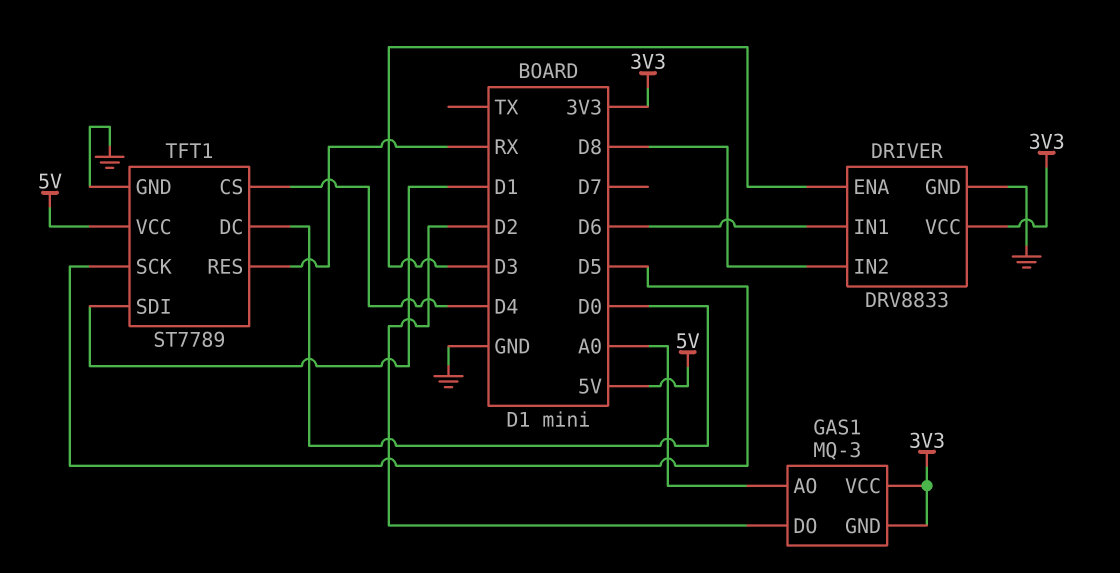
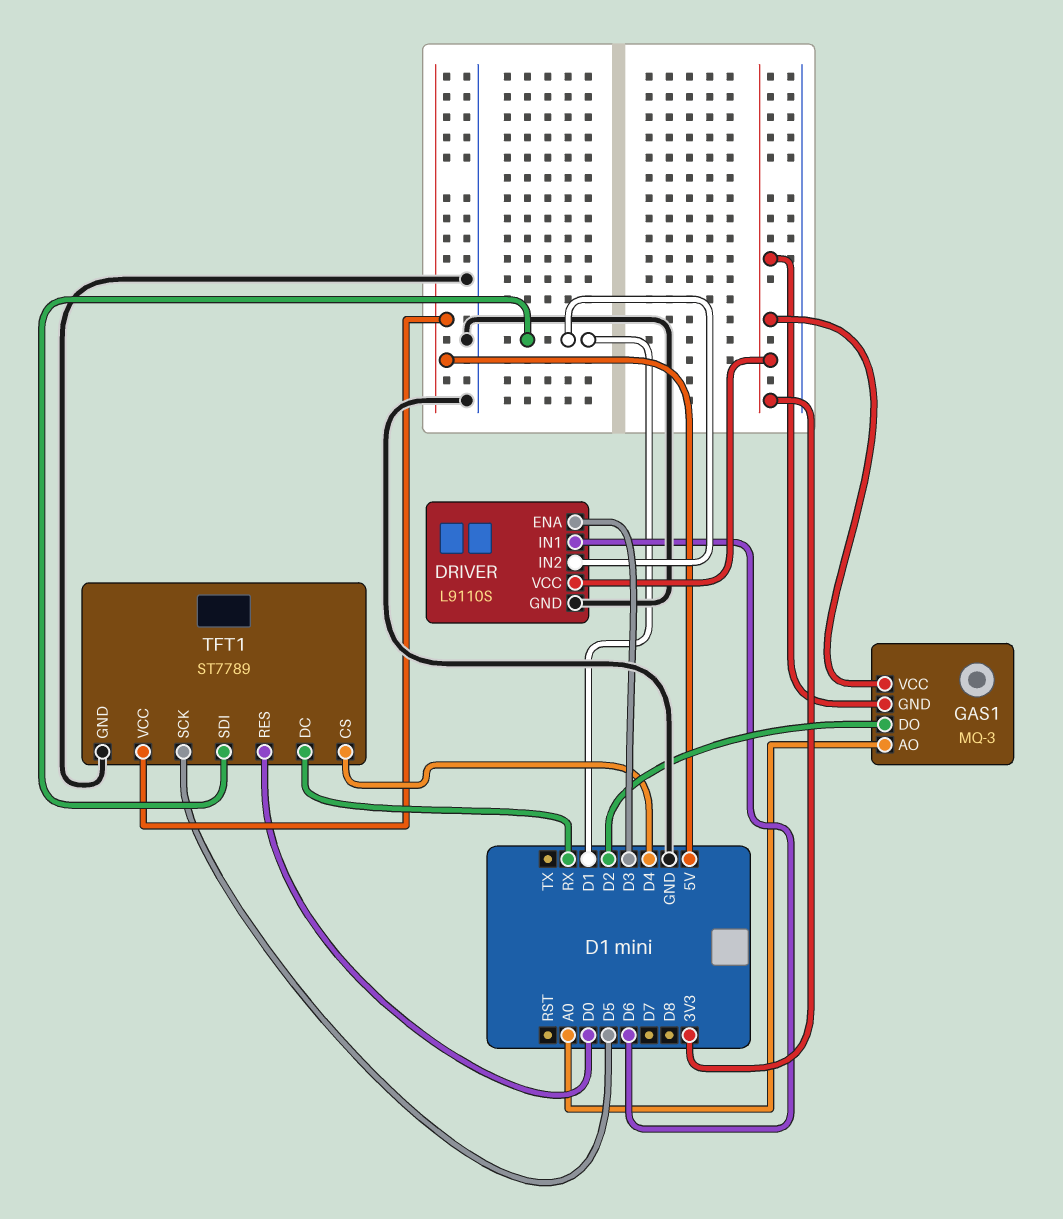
DRIVER: DRV8833 -> L9110S
DRIVER pin IN2: D8 -> D1
TFT1 pin DC: D0 -> RX
TFT1 pin RES: RX -> D0

